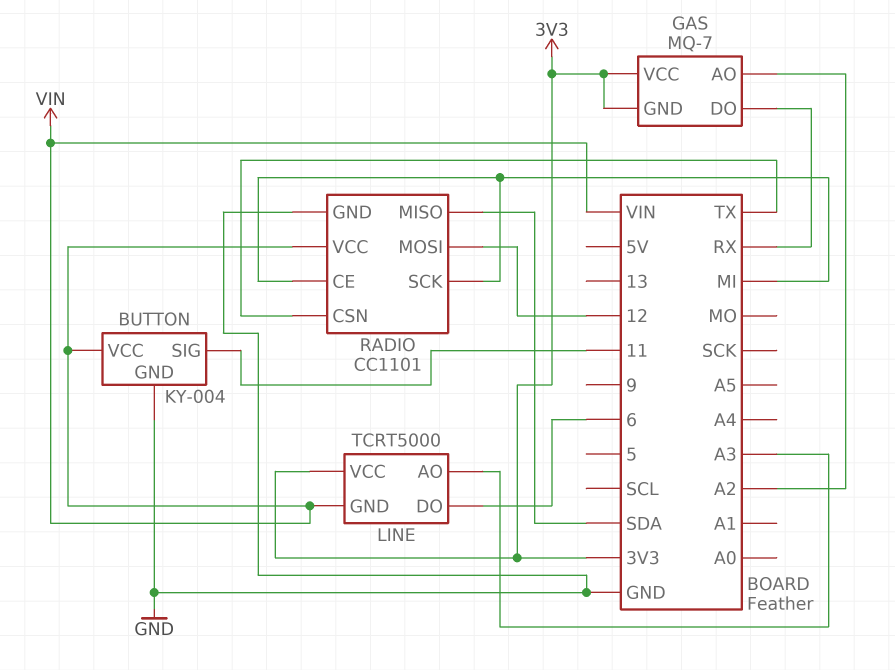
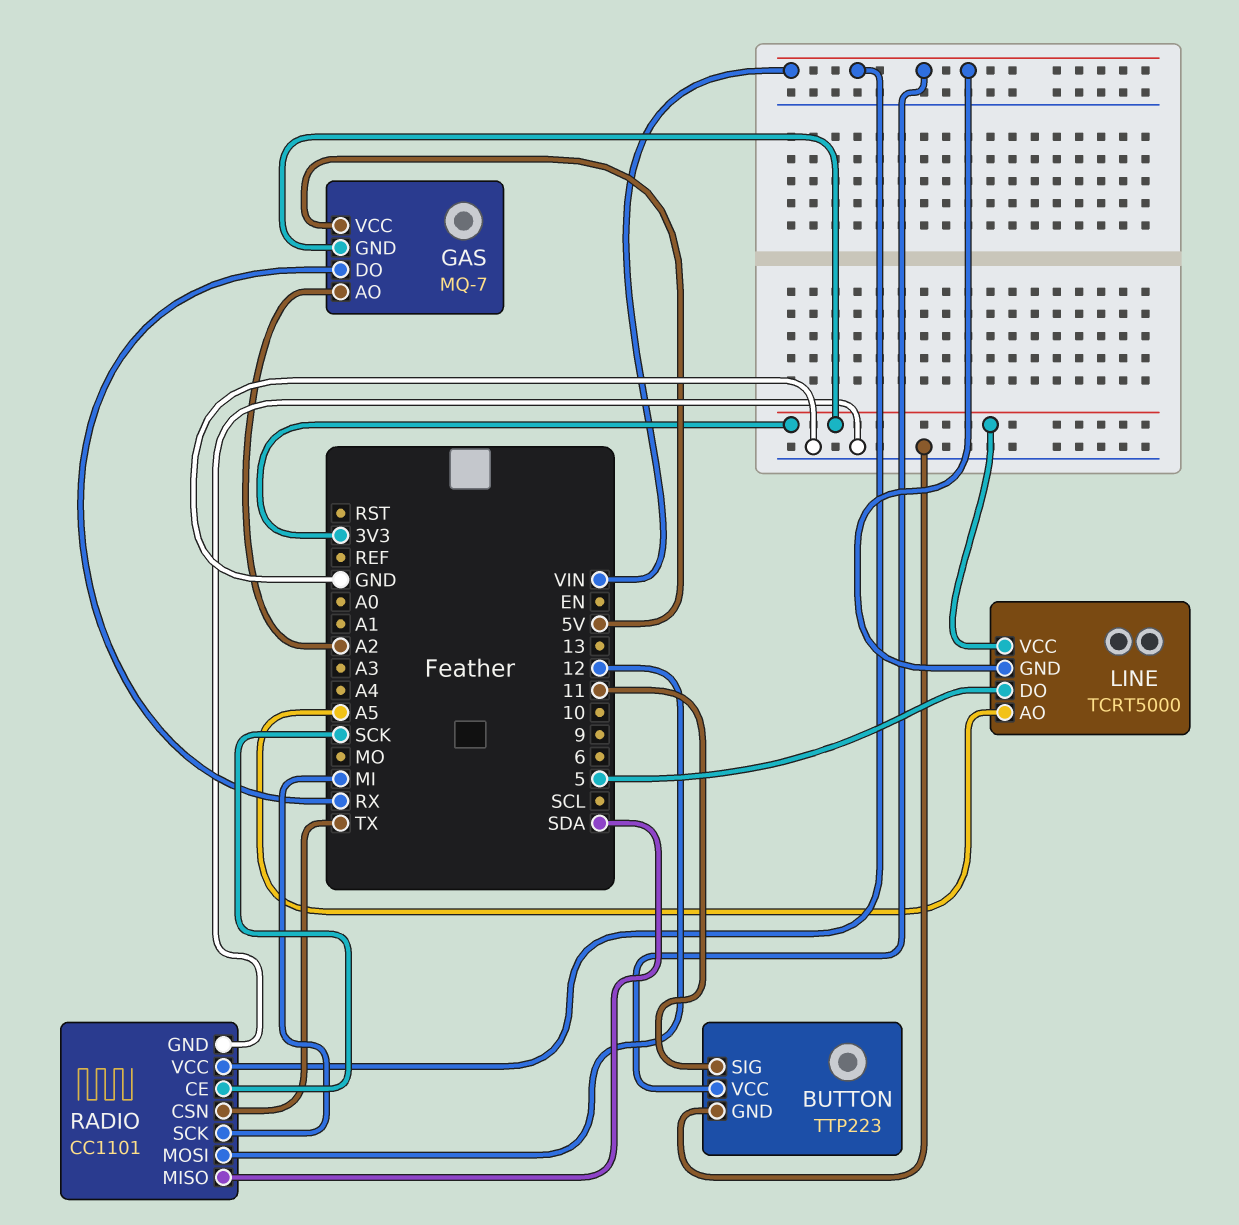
BUTTON: KY-004 -> TTP223
GAS pin VCC: 3V3 -> 5V
LINE pin AO: A3 -> A5
LINE pin DO: 6 -> 5
RADIO pin CE: MI -> SCK

